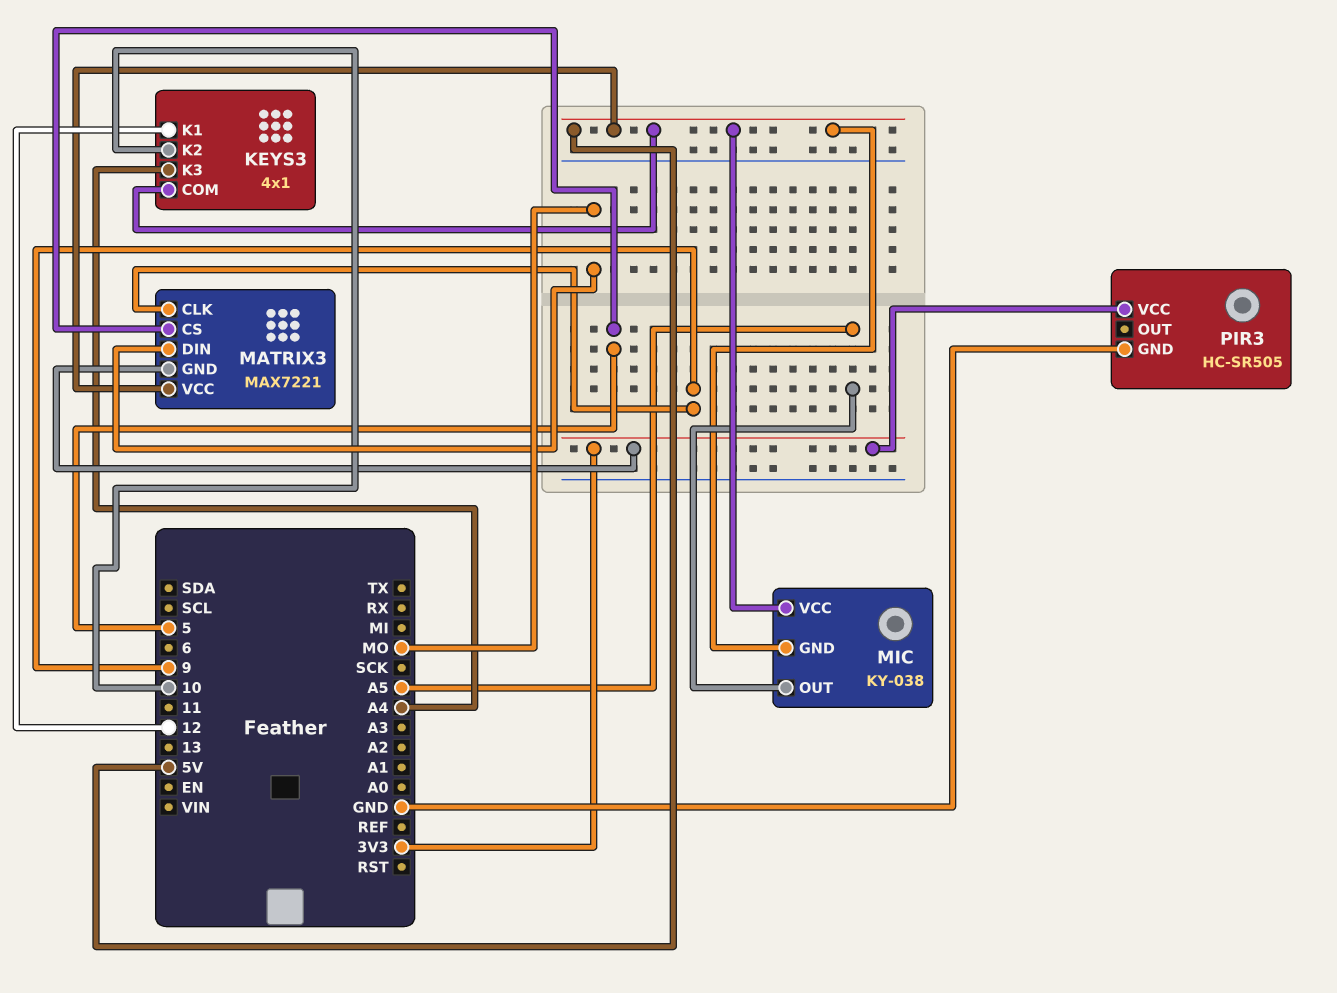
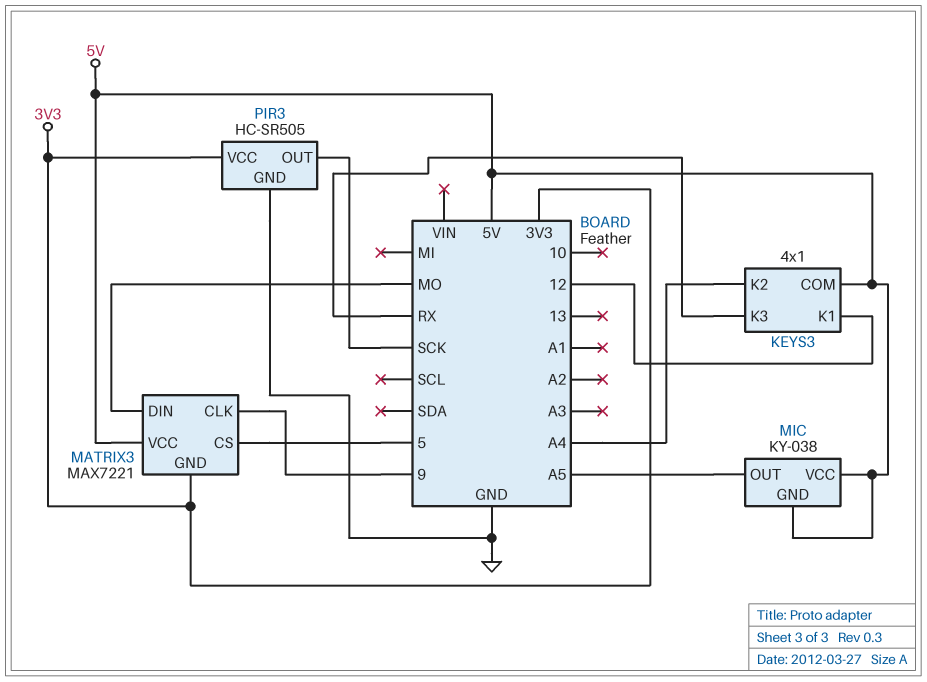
KEYS3 pin K2: 10 -> A4
KEYS3 pin K3: A4 -> RX
PIR3 pin OUT: none -> SCK

